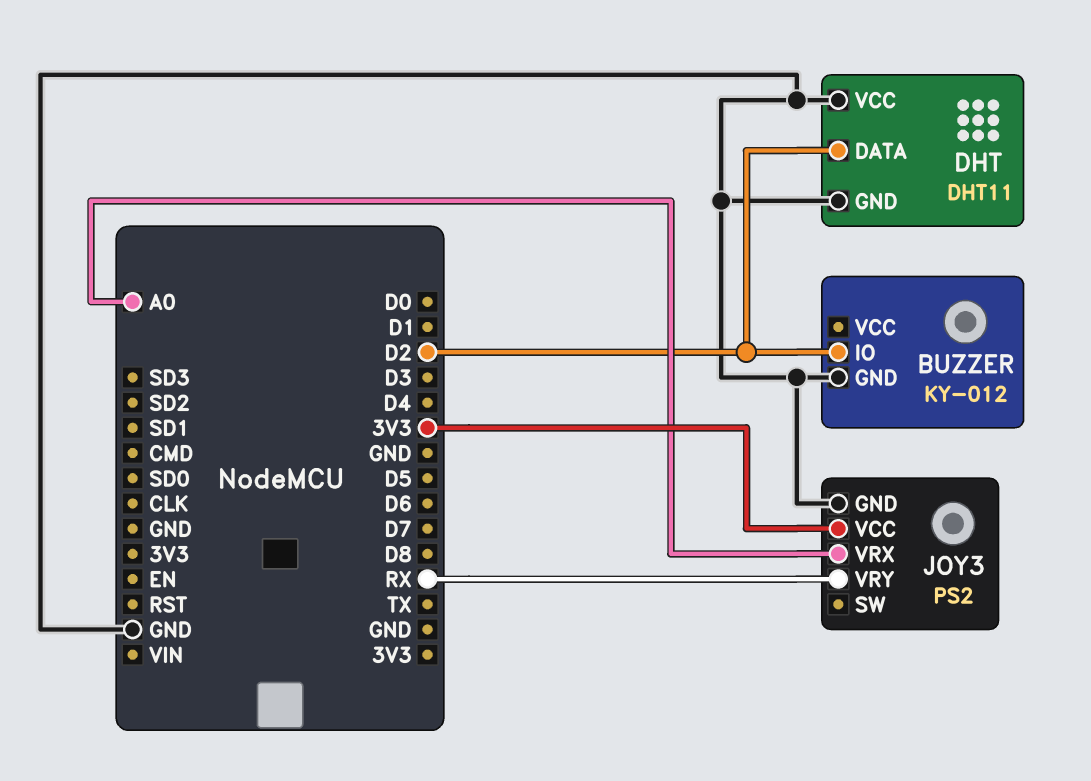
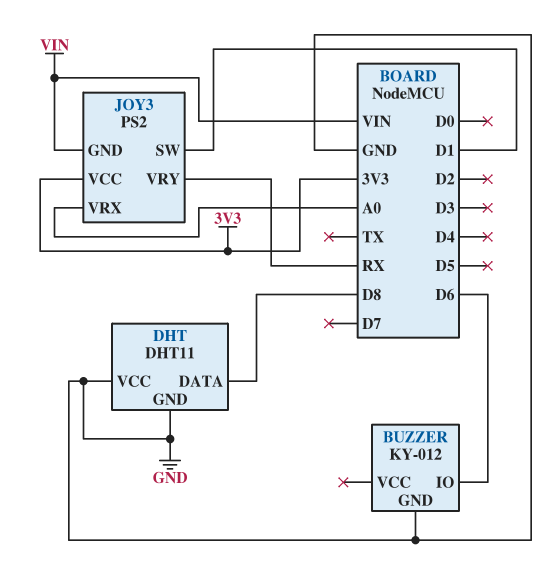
BUZZER pin IO: D2 -> D6
DHT pin DATA: D2 -> D8
JOY3 pin GND: GND -> VIN
JOY3 pin SW: none -> D1

